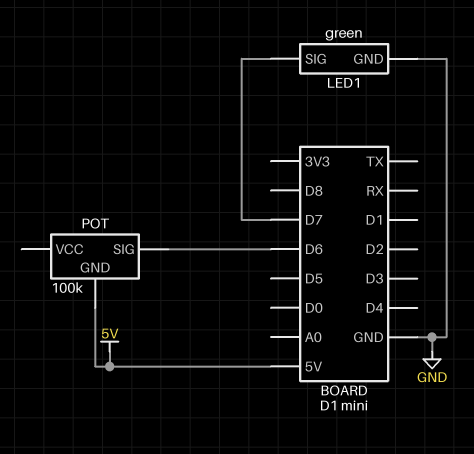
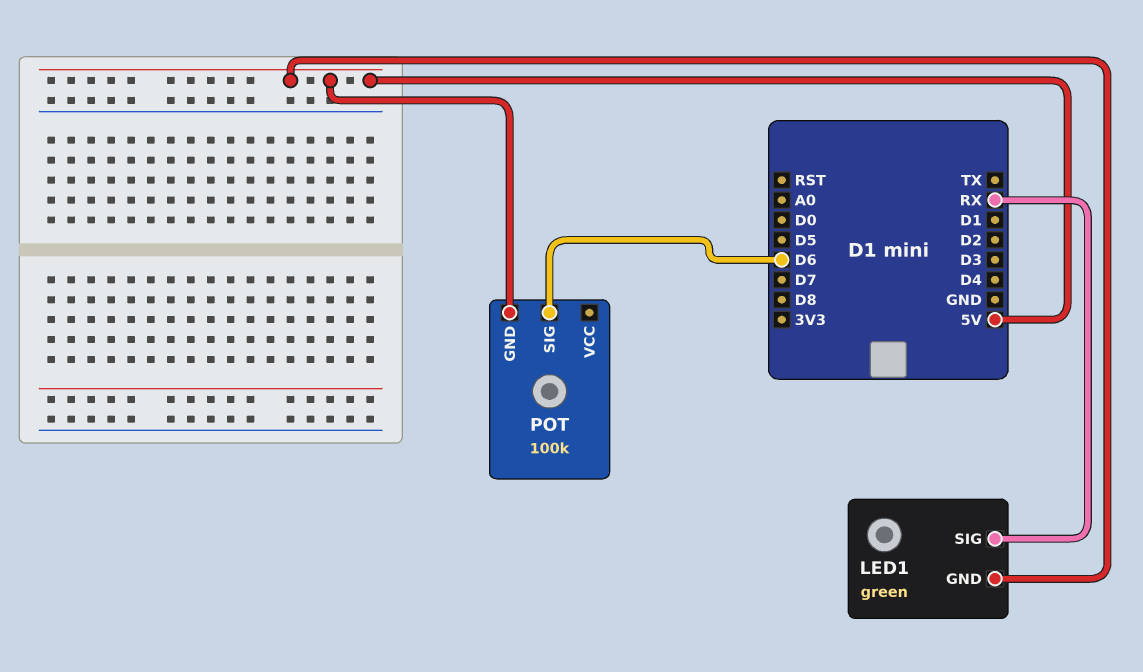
LED1 pin GND: GND -> 5V
LED1 pin SIG: D7 -> RX

